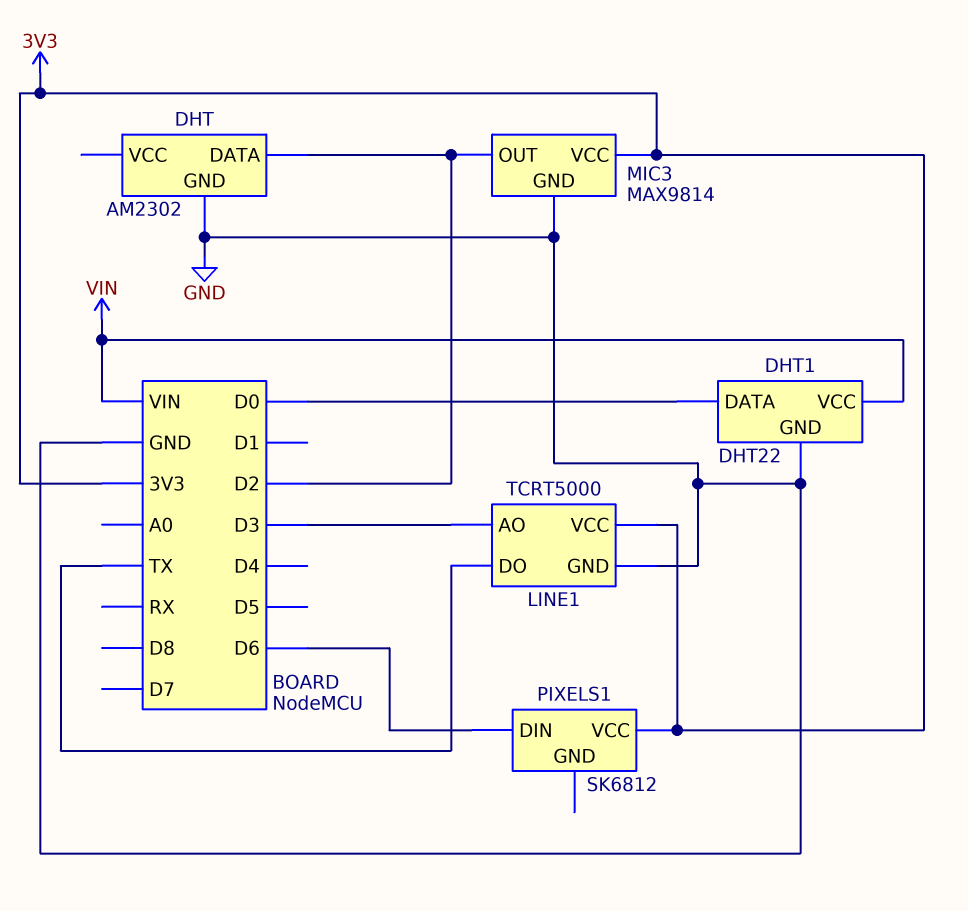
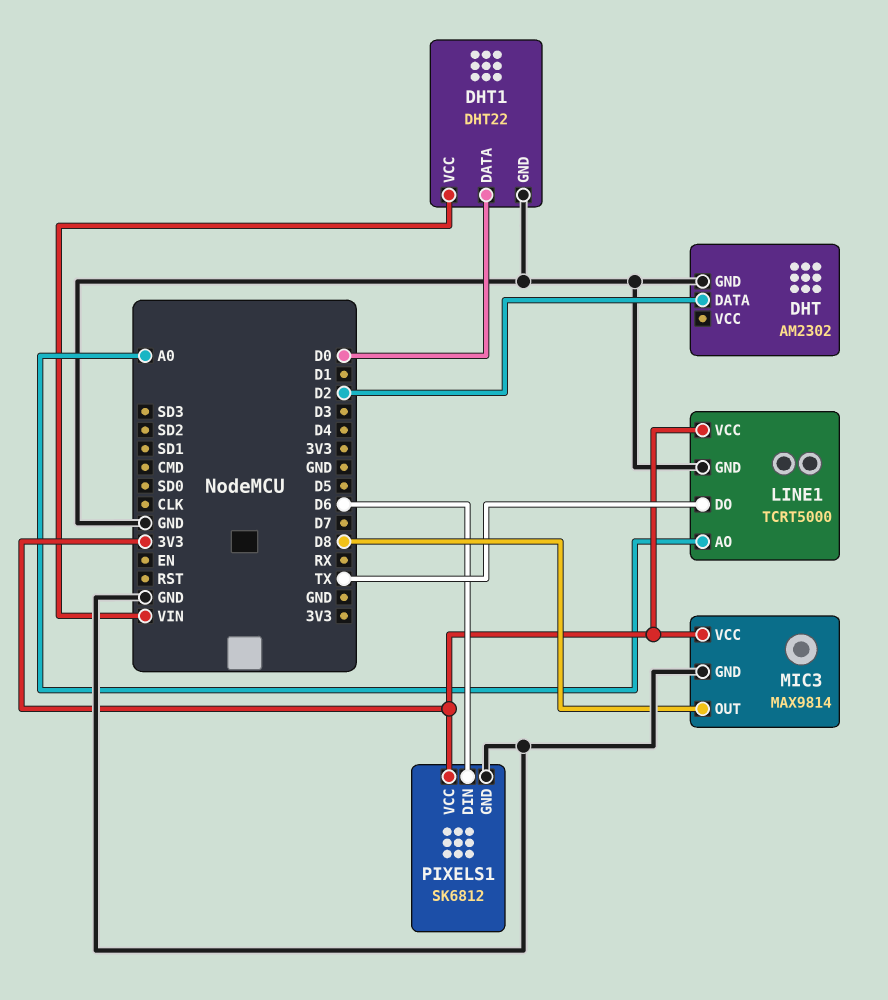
LINE1 pin AO: D3 -> A0
MIC3 pin OUT: D2 -> D8
PIXELS1 pin GND: none -> GND

